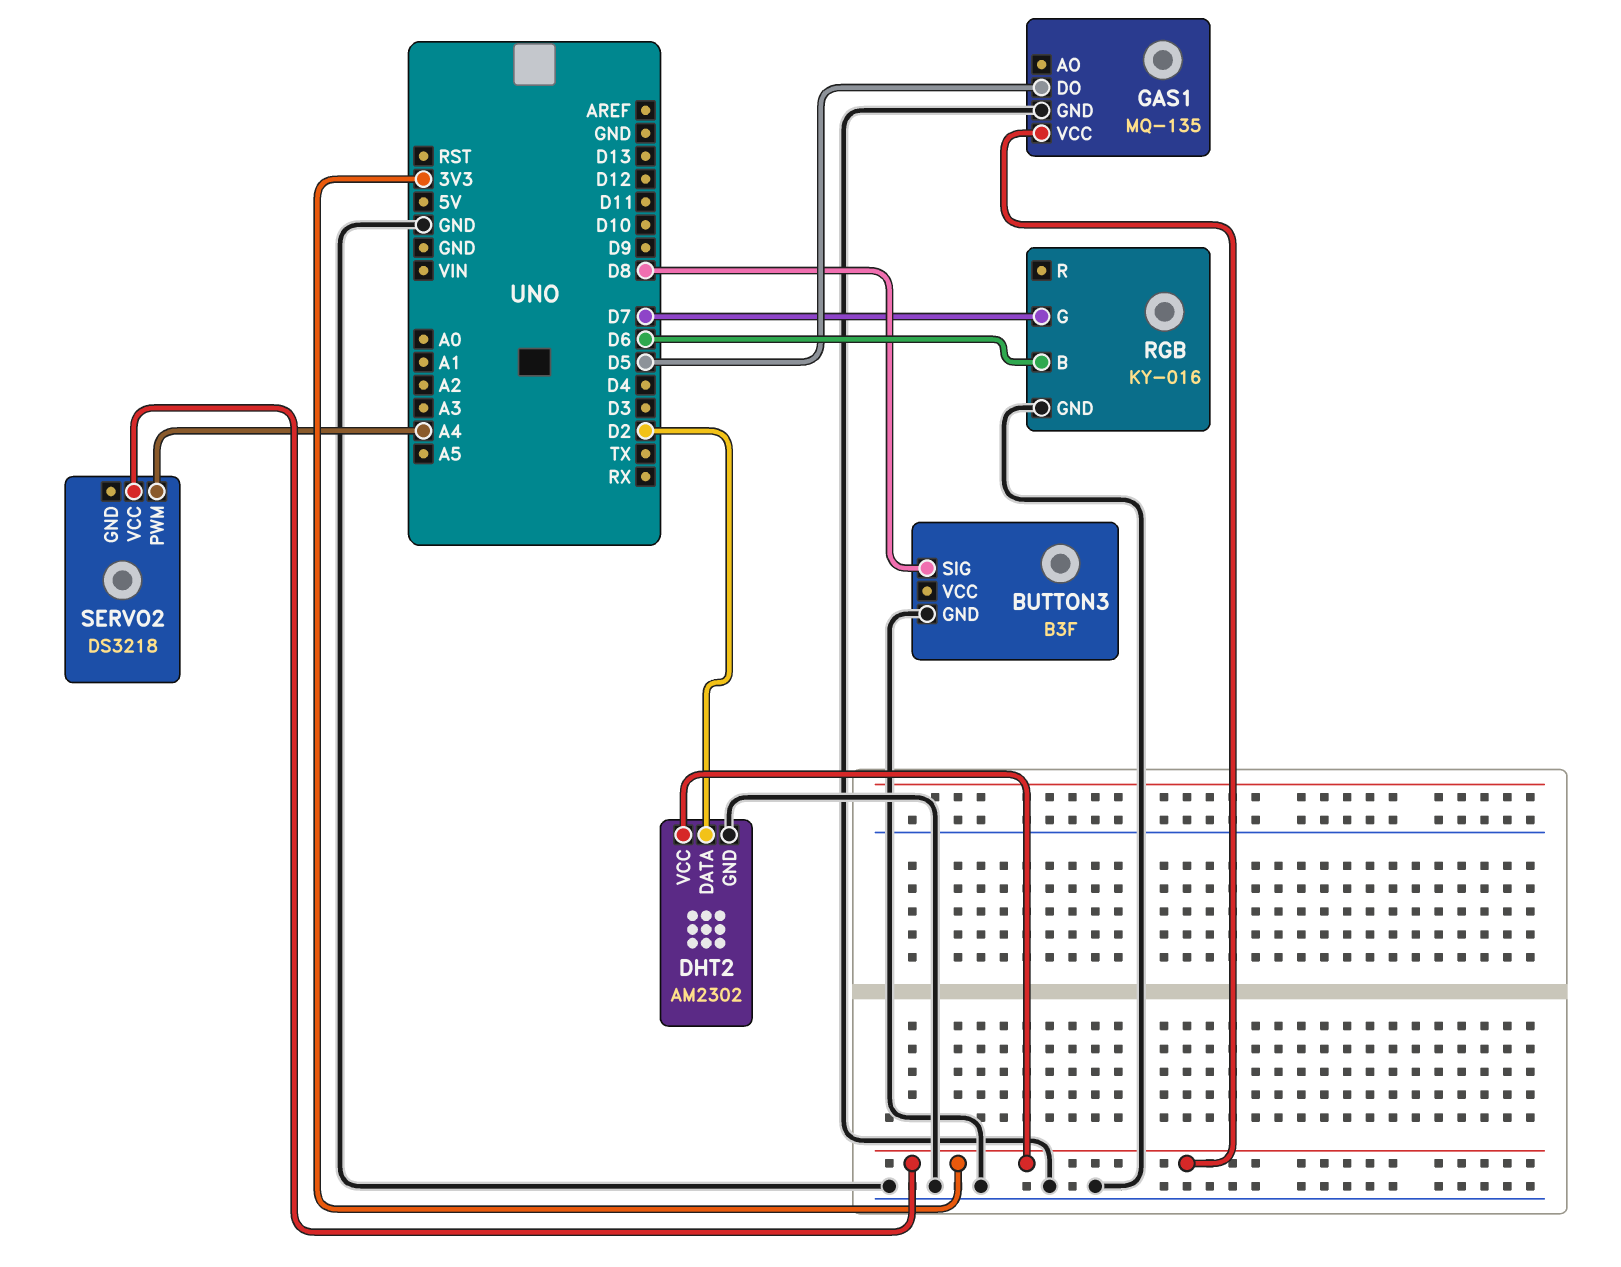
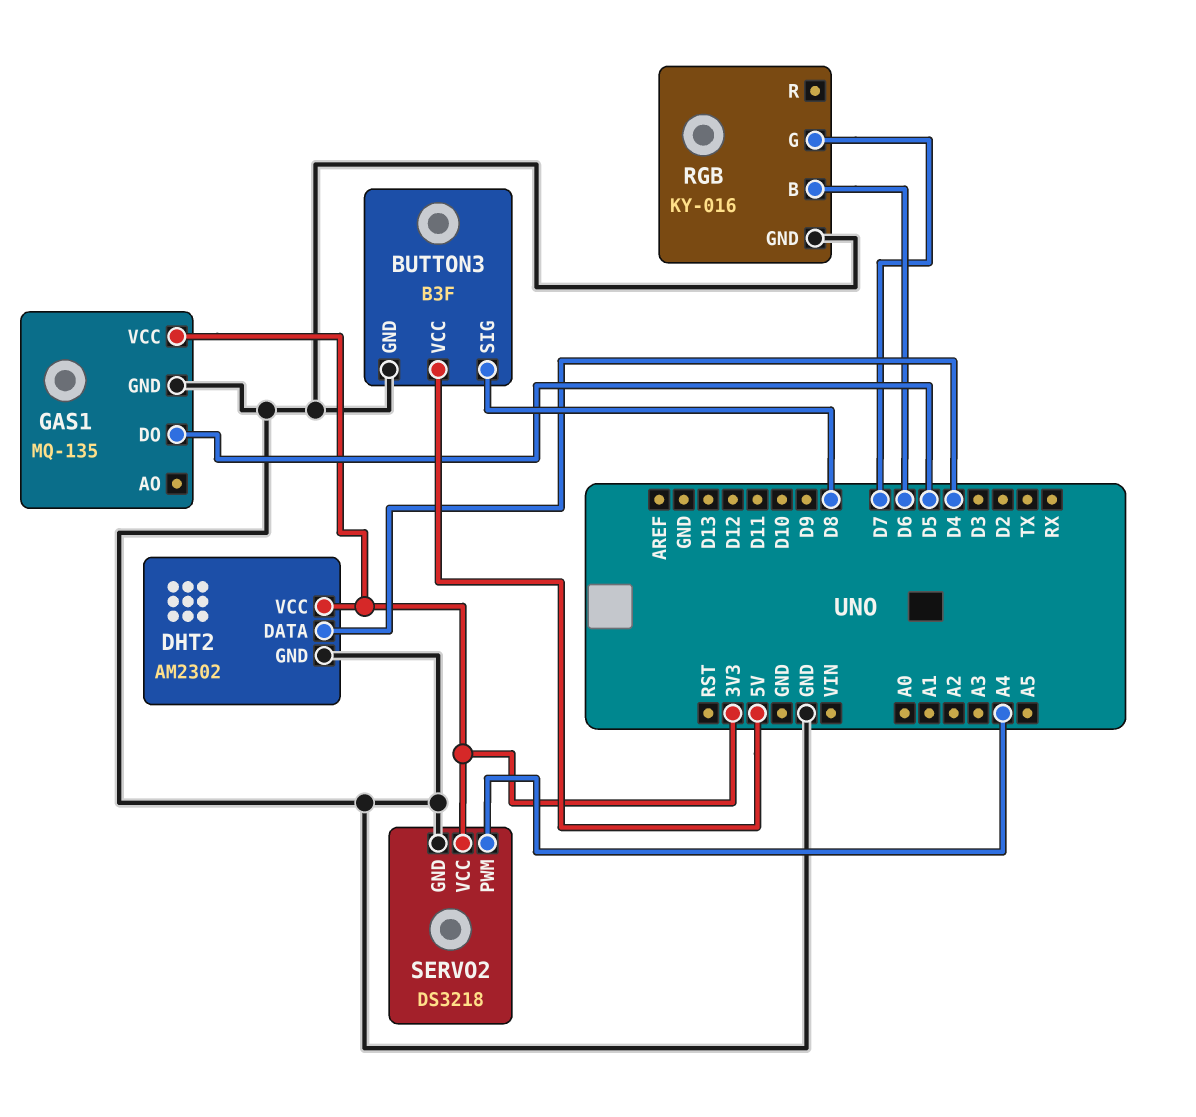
BUTTON3 pin VCC: none -> 5V
DHT2 pin DATA: D2 -> D4
SERVO2 pin GND: none -> GND

